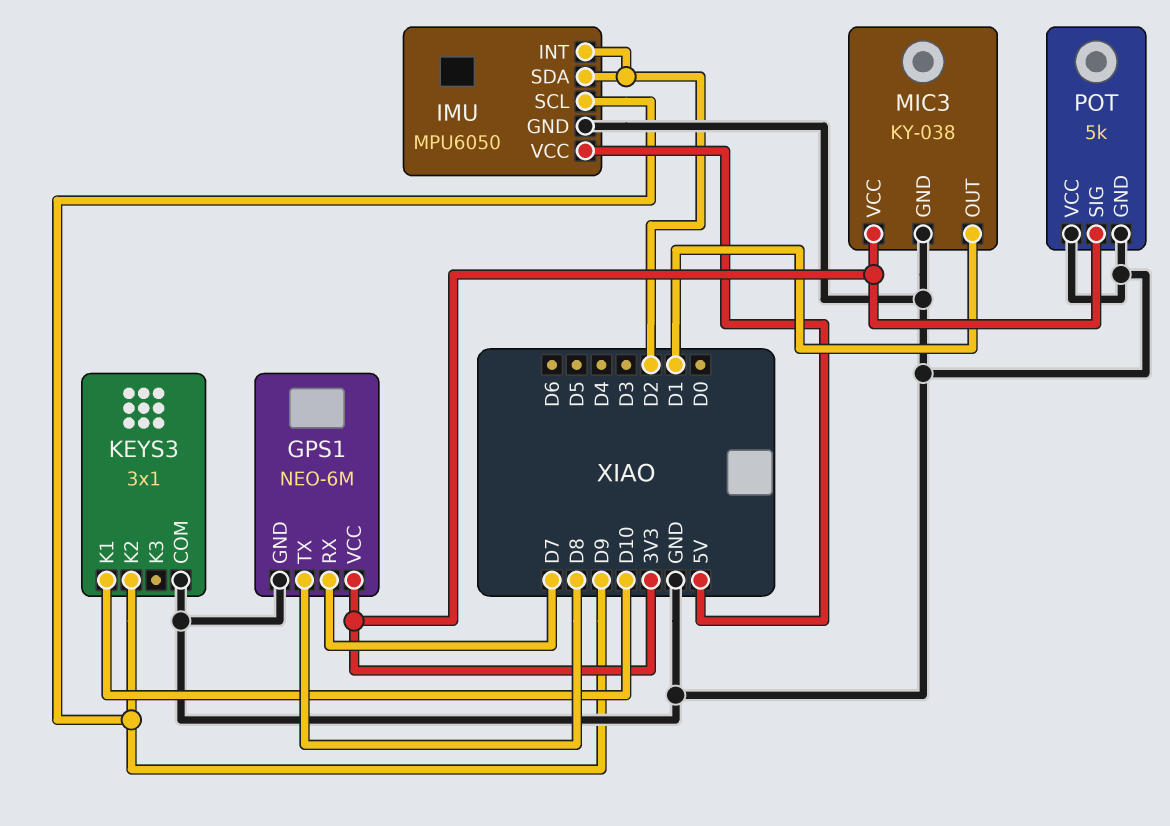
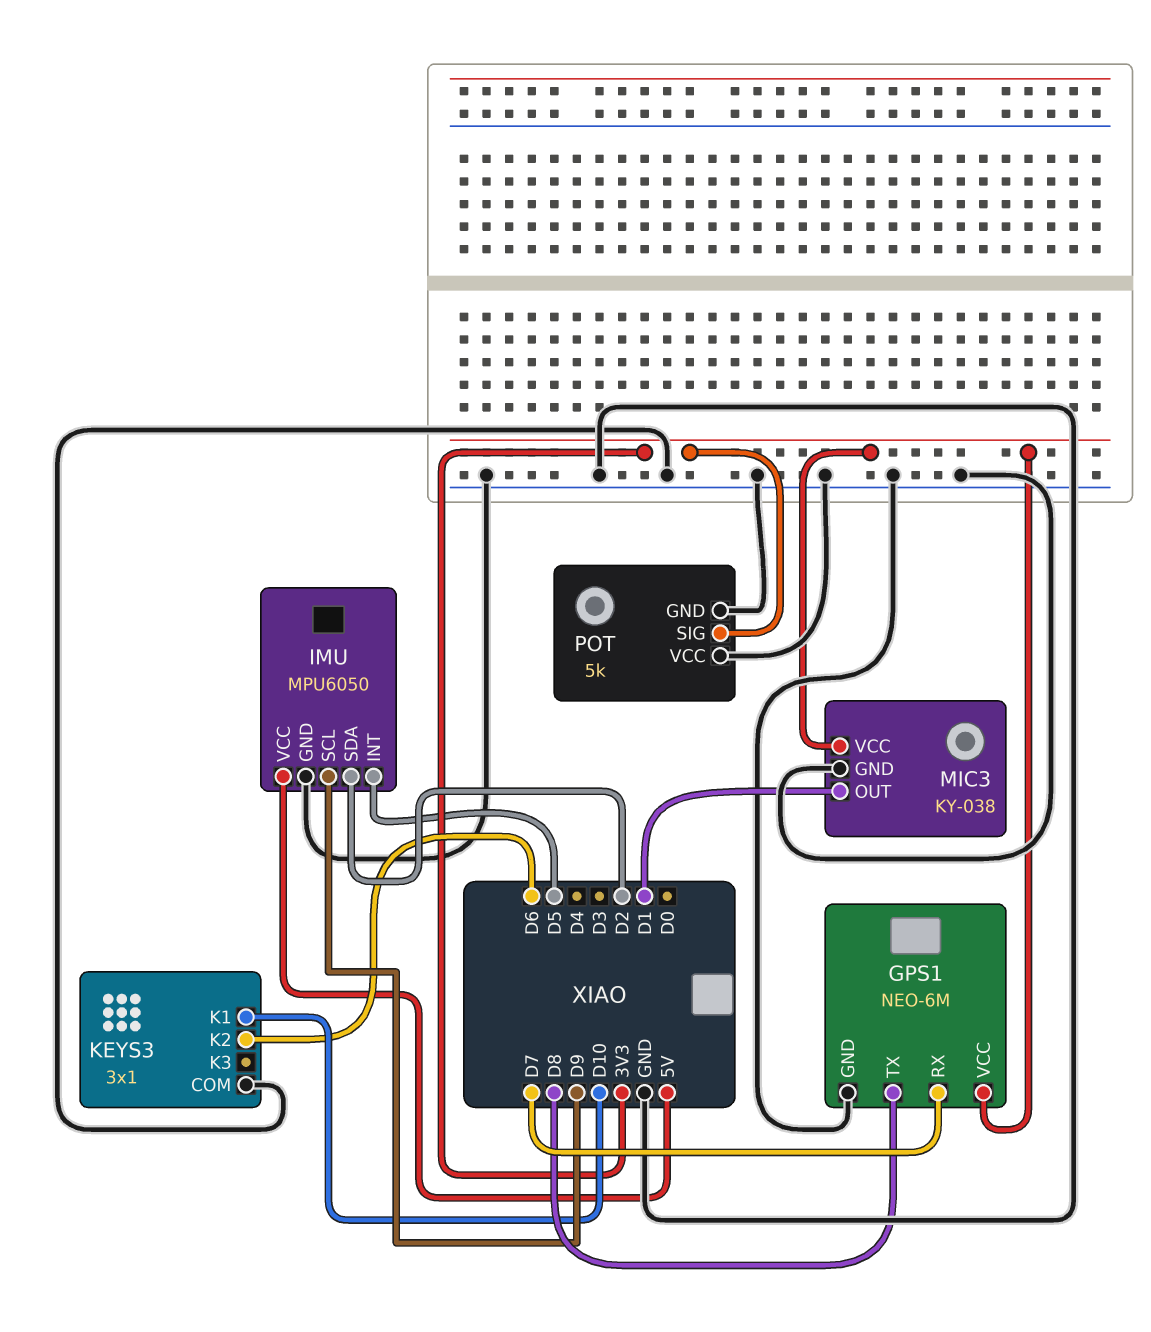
IMU pin INT: D2 -> D5
KEYS3 pin K2: D9 -> D6

